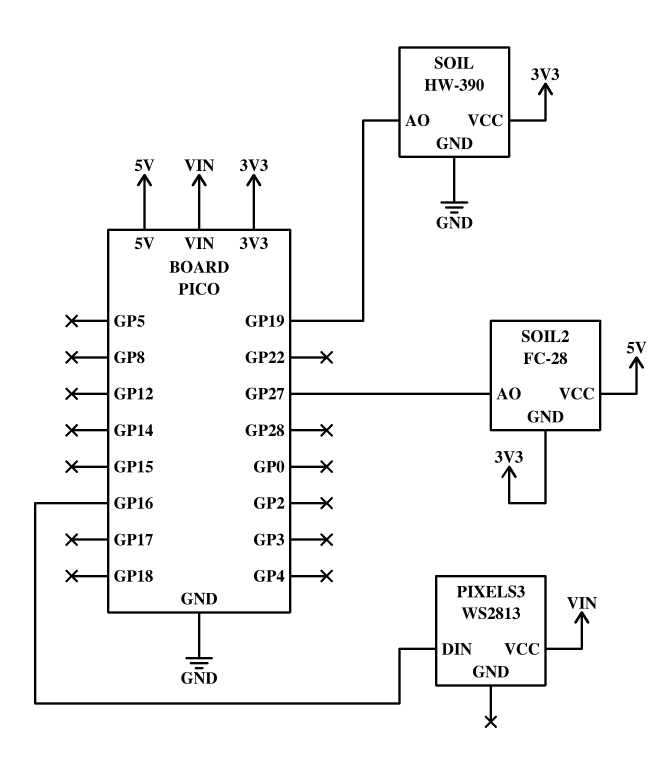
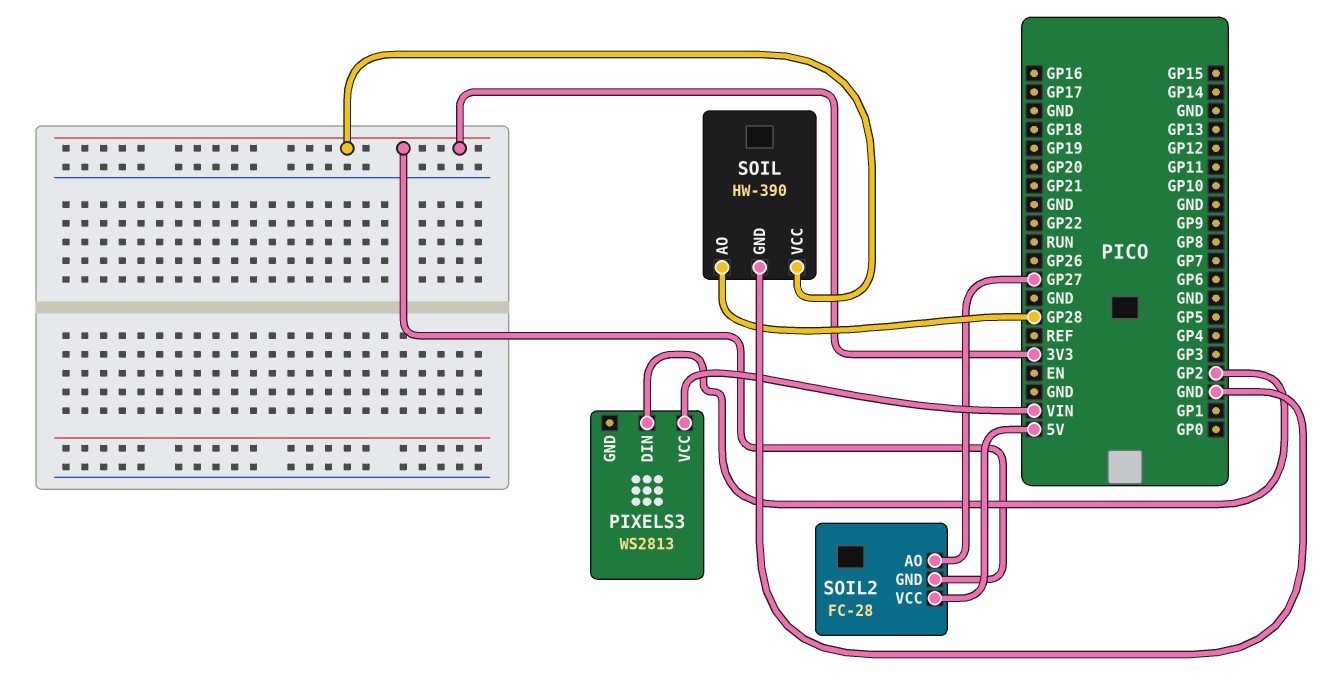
PIXELS3 pin DIN: GP16 -> GP2
SOIL pin AO: GP19 -> GP28

